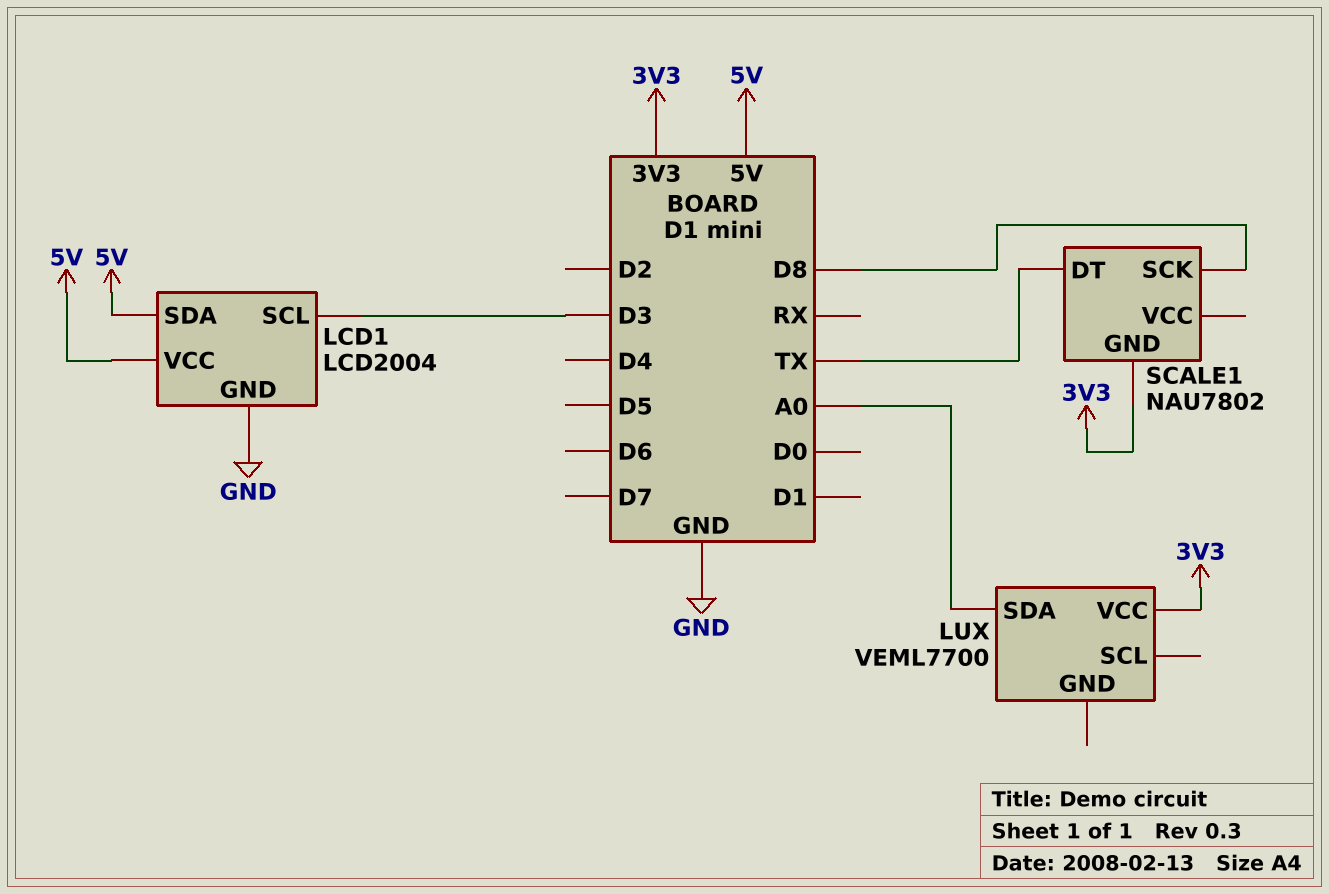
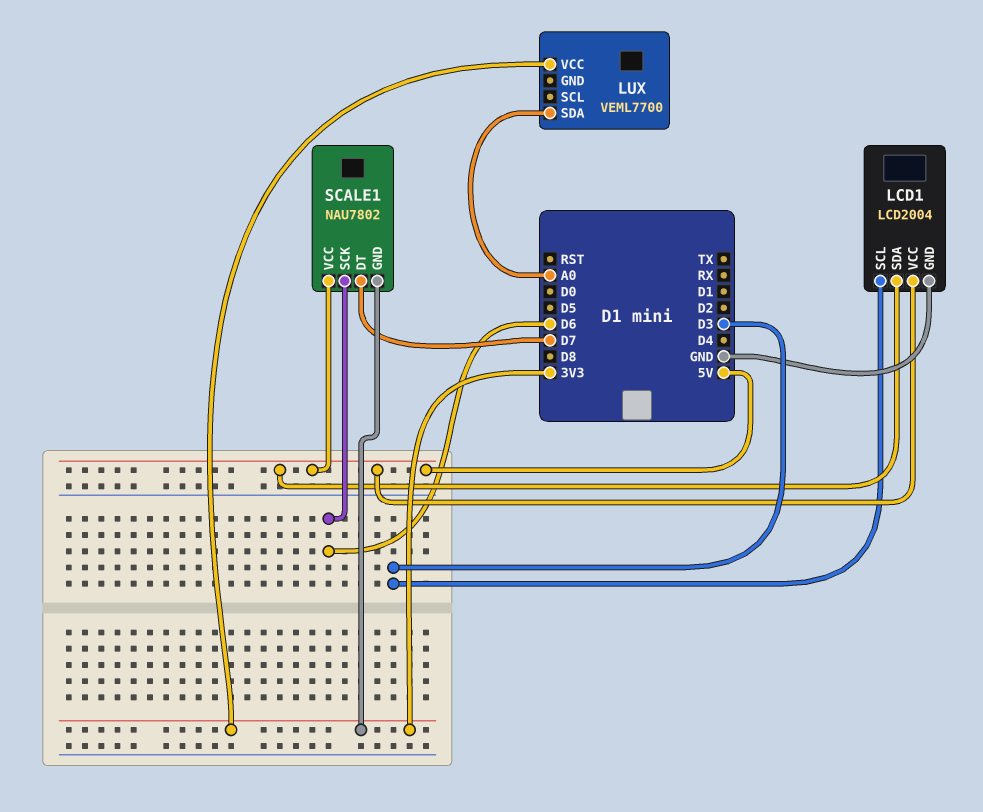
SCALE1 pin DT: TX -> D7
SCALE1 pin SCK: D8 -> D6
SCALE1 pin VCC: none -> 5V

